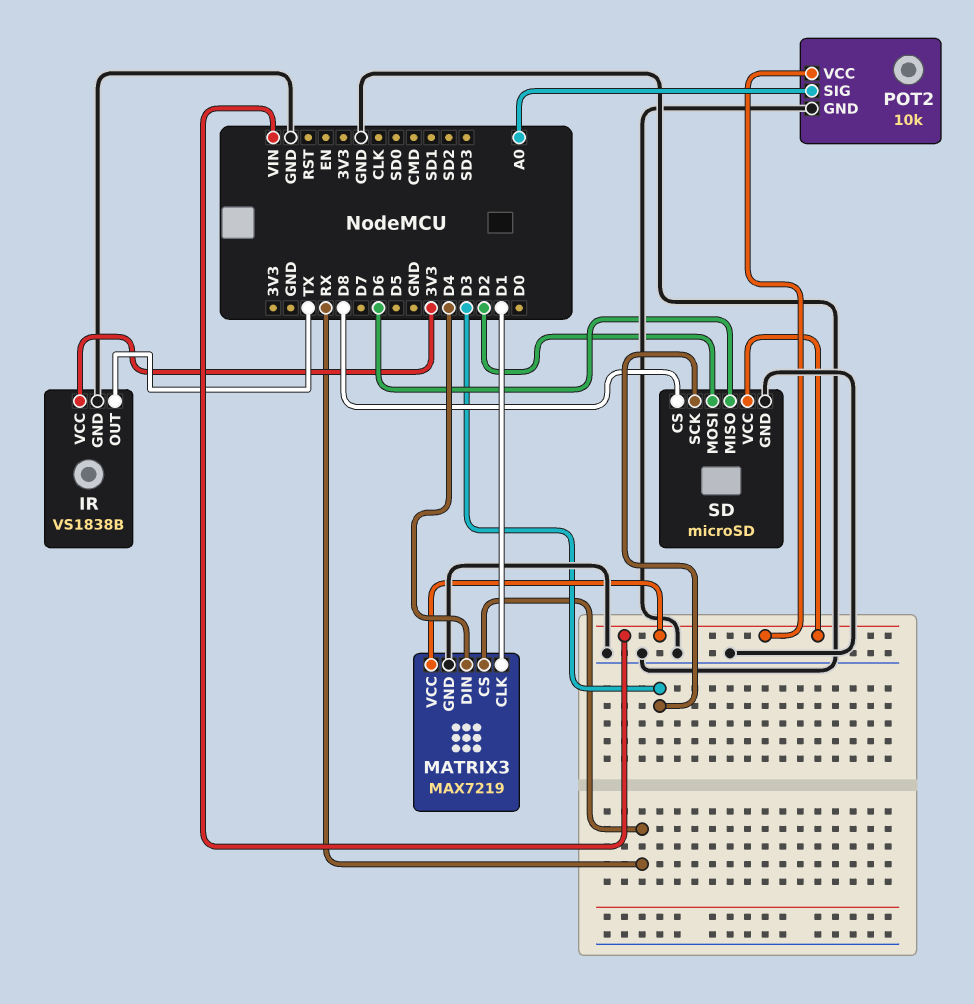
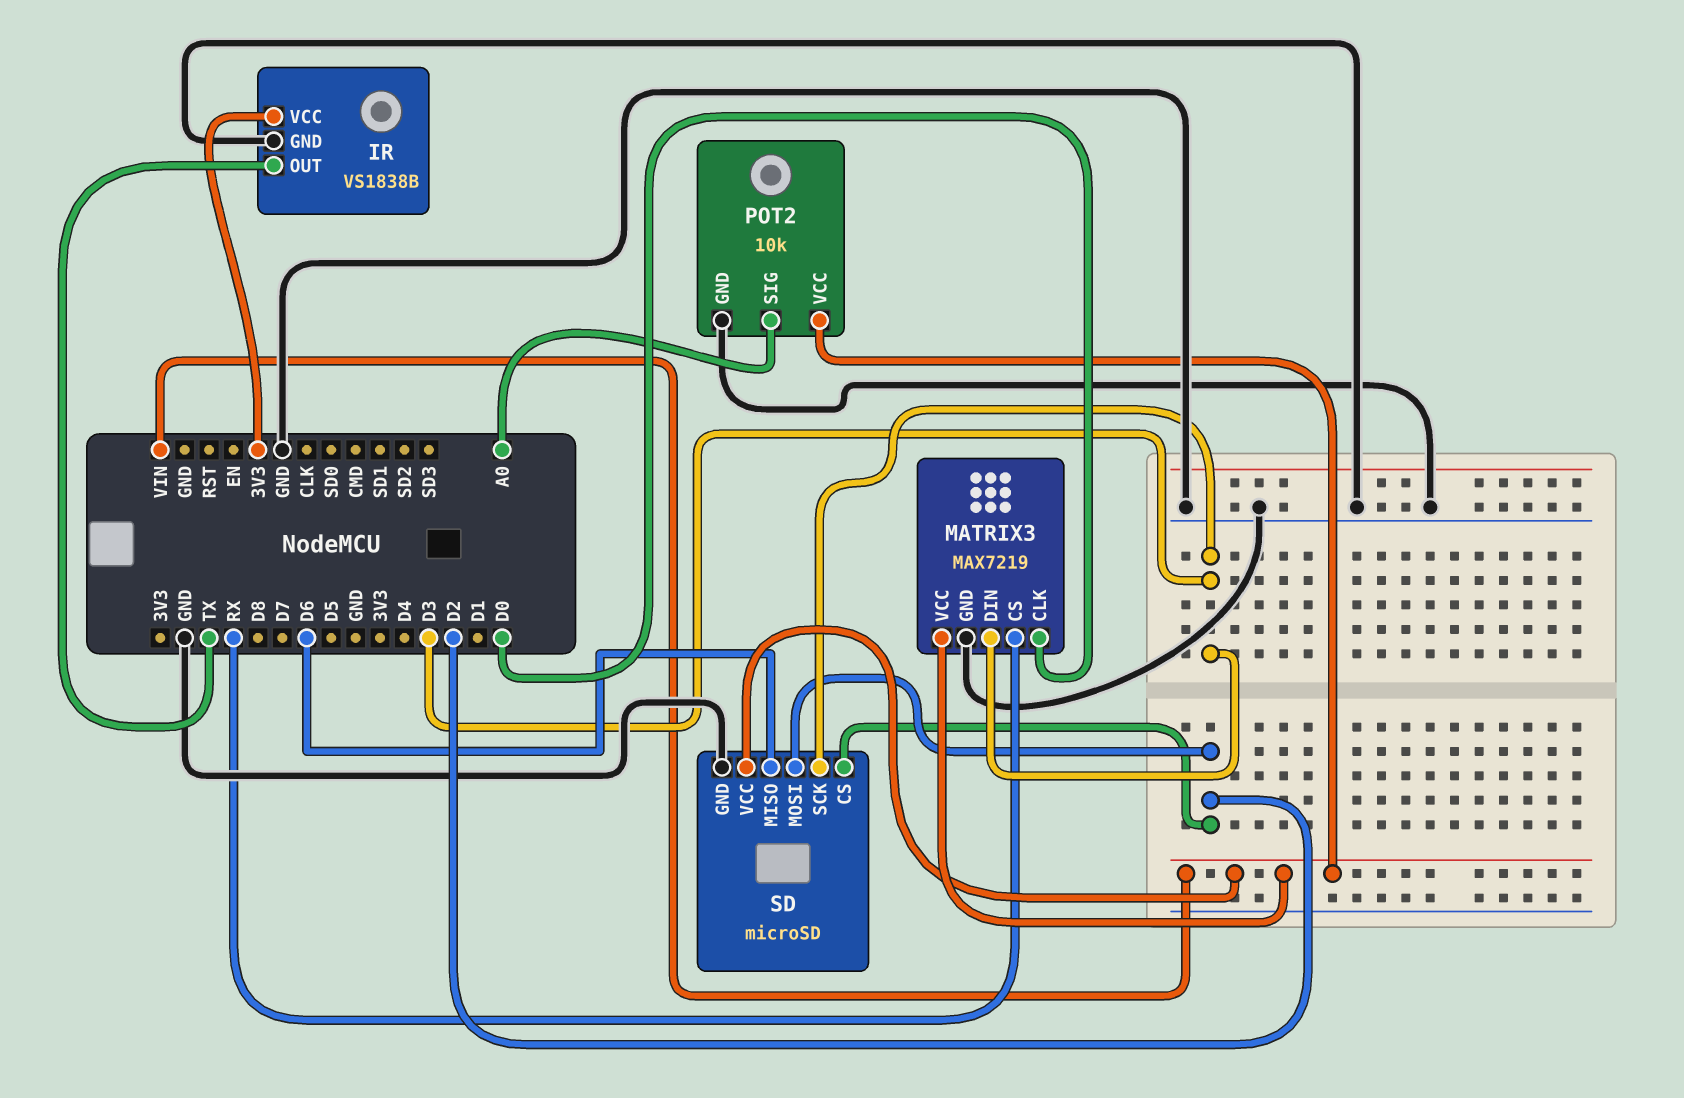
MATRIX3 pin CLK: D1 -> D0
MATRIX3 pin DIN: D4 -> D3
SD pin CS: D8 -> D2

